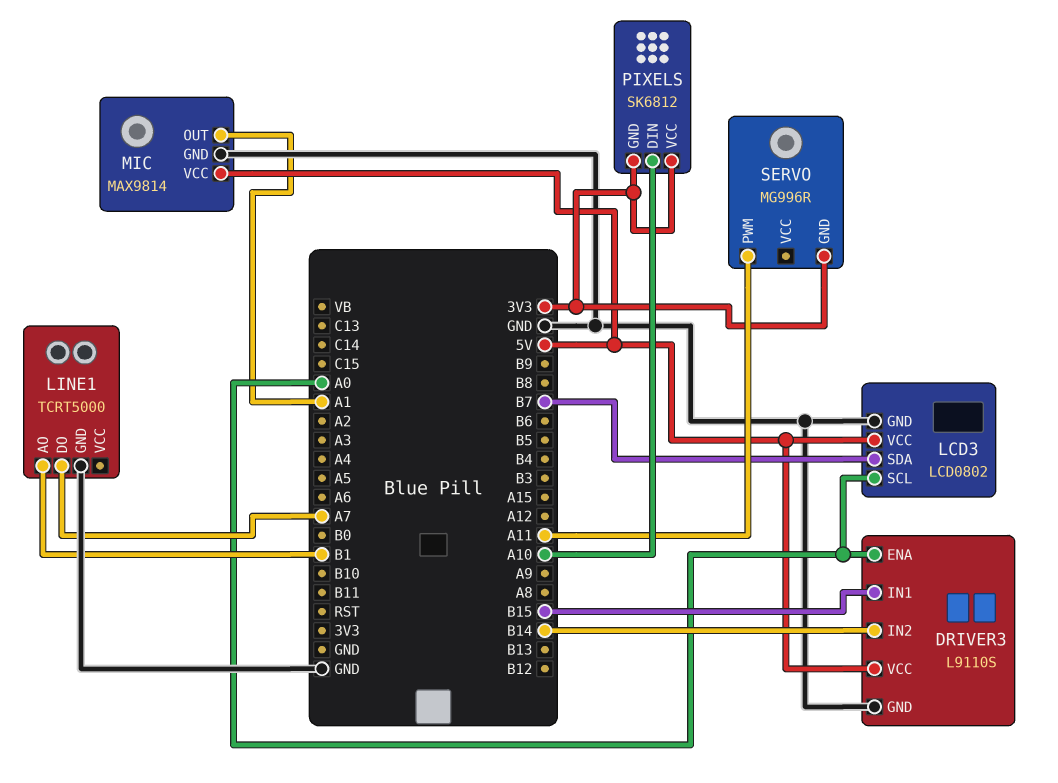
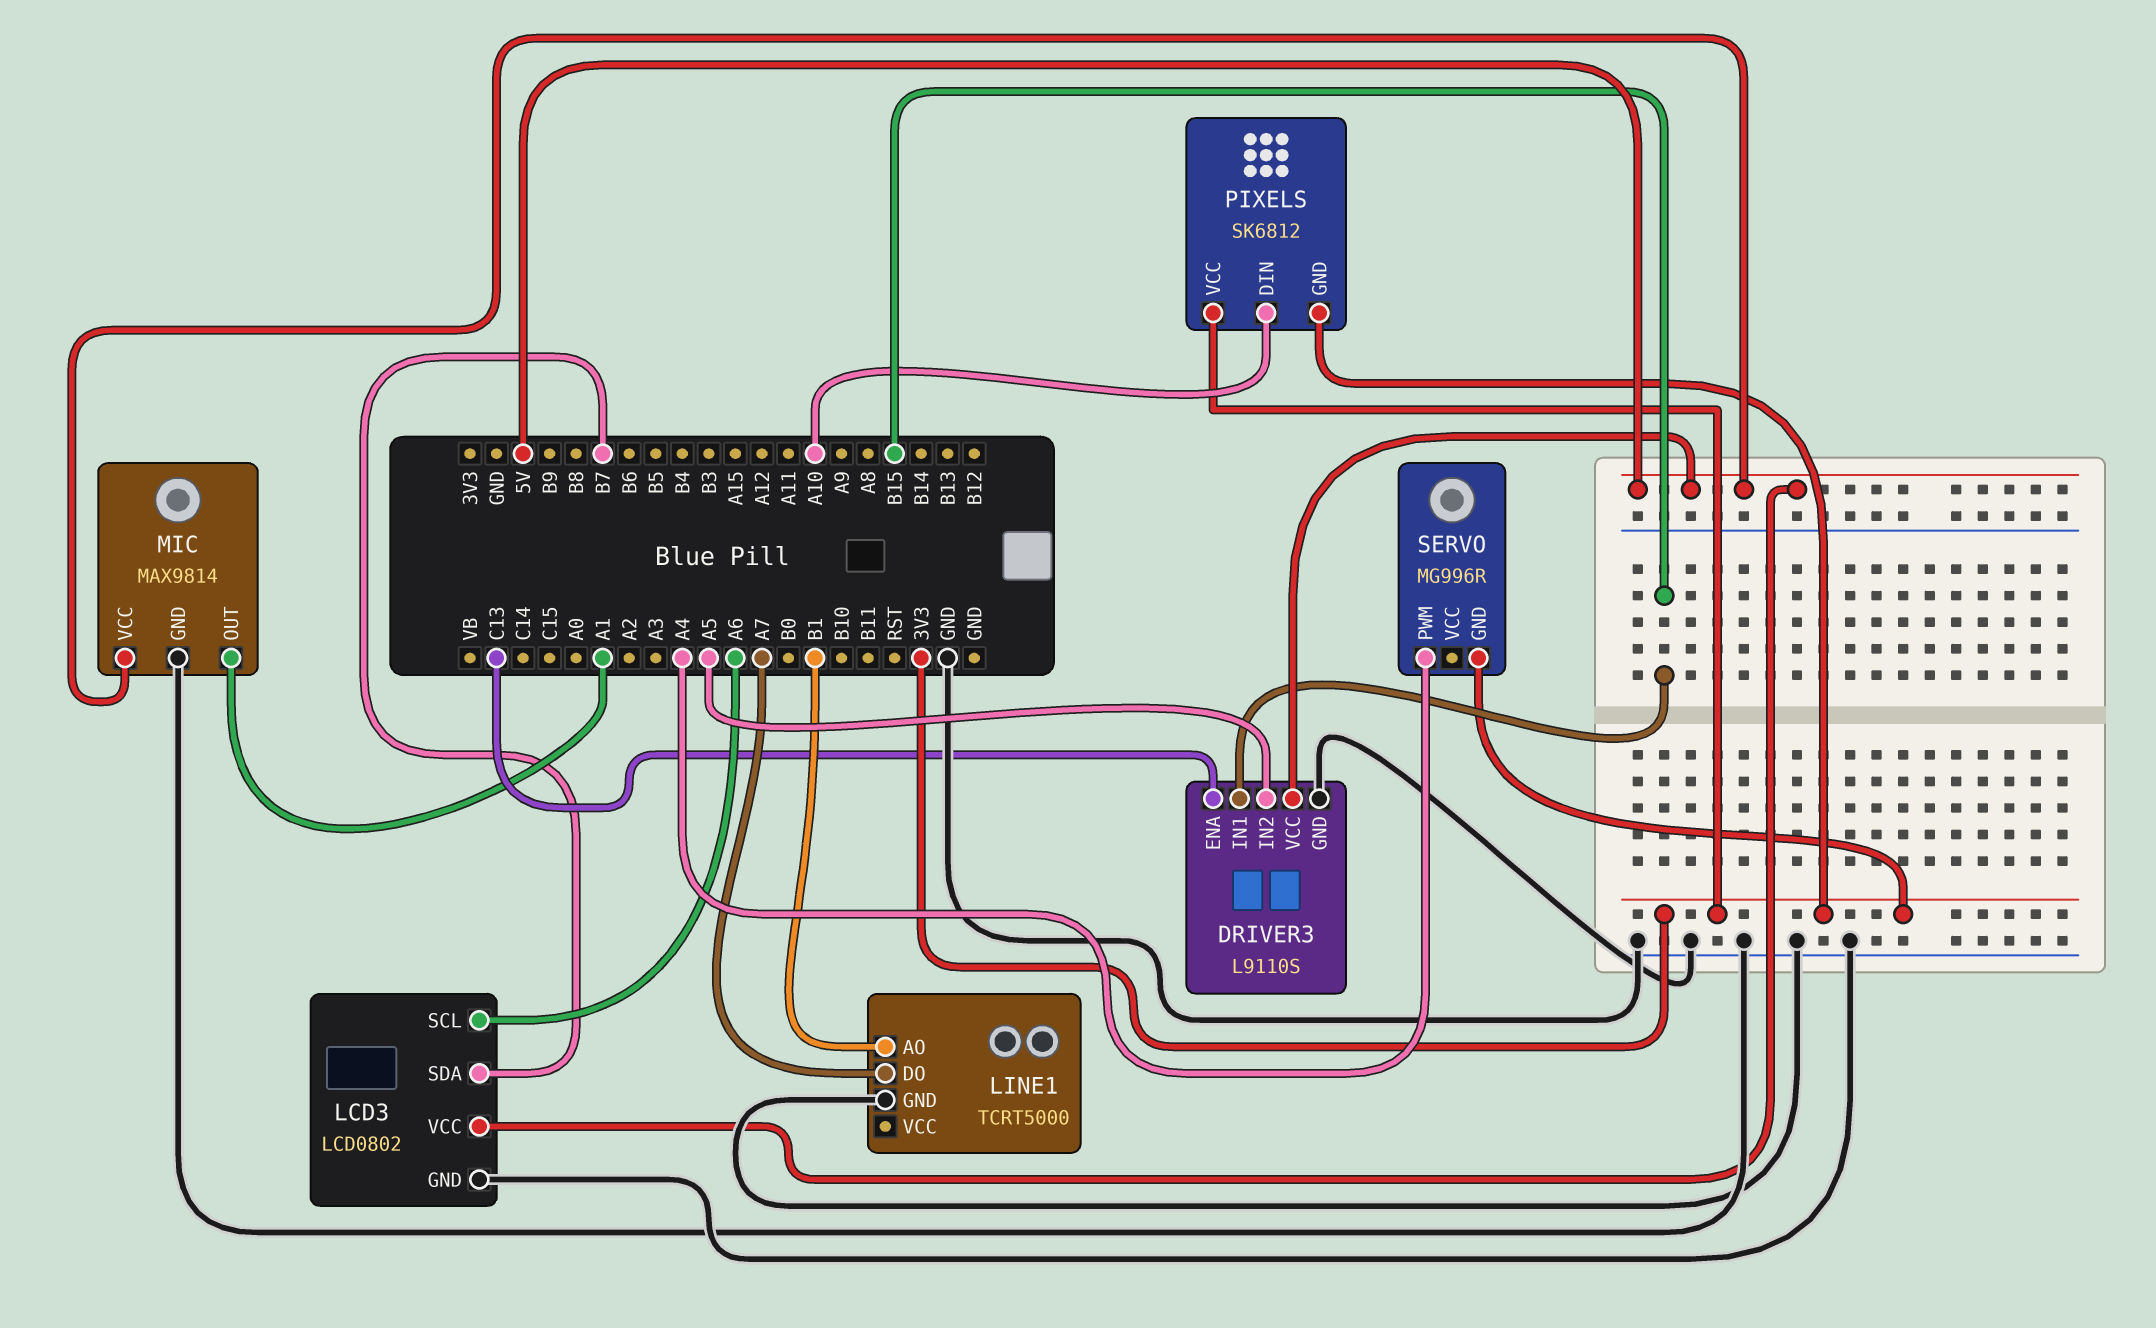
DRIVER3 pin ENA: A0 -> C13
DRIVER3 pin IN2: B14 -> A5
LCD3 pin SCL: A0 -> A6
SERVO pin PWM: A11 -> A4

